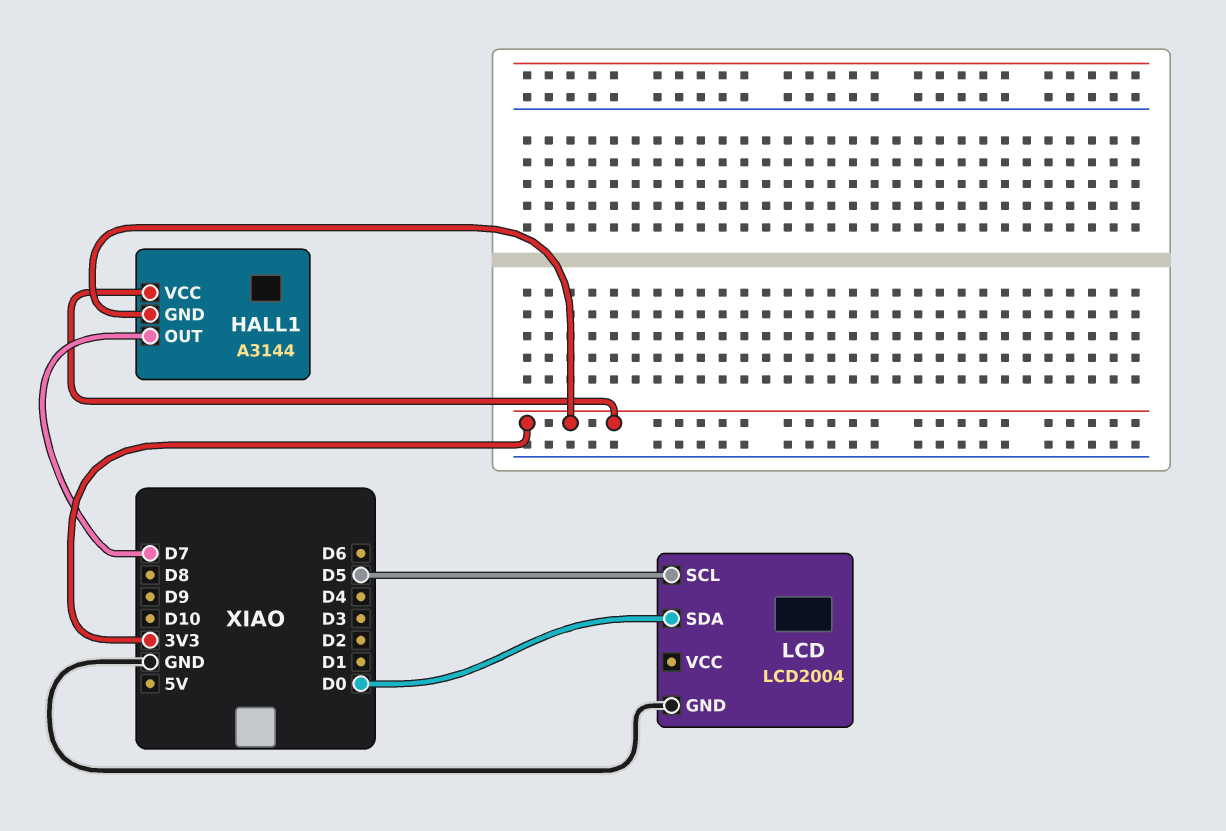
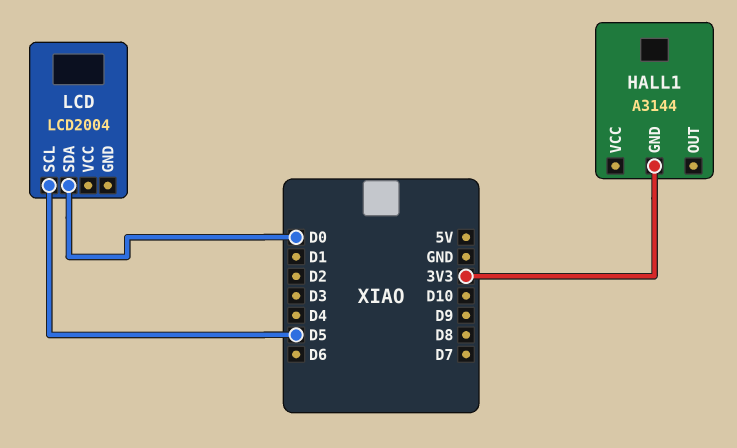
HALL1 pin OUT: D7 -> none
HALL1 pin VCC: 3V3 -> none
LCD pin GND: GND -> none

